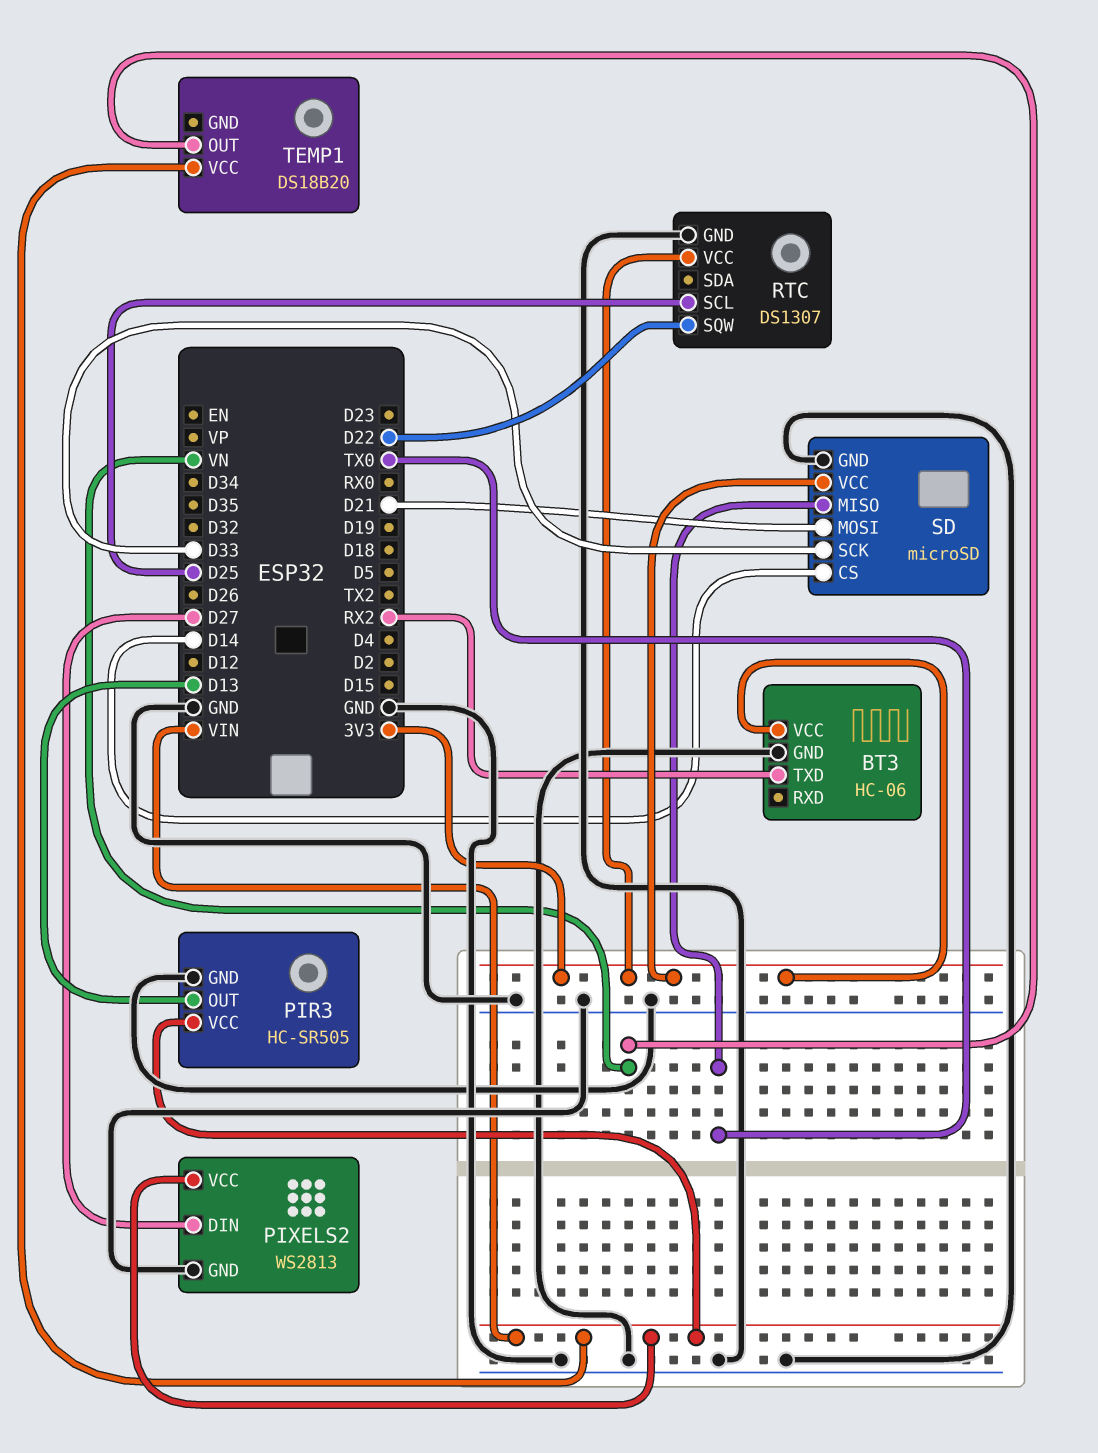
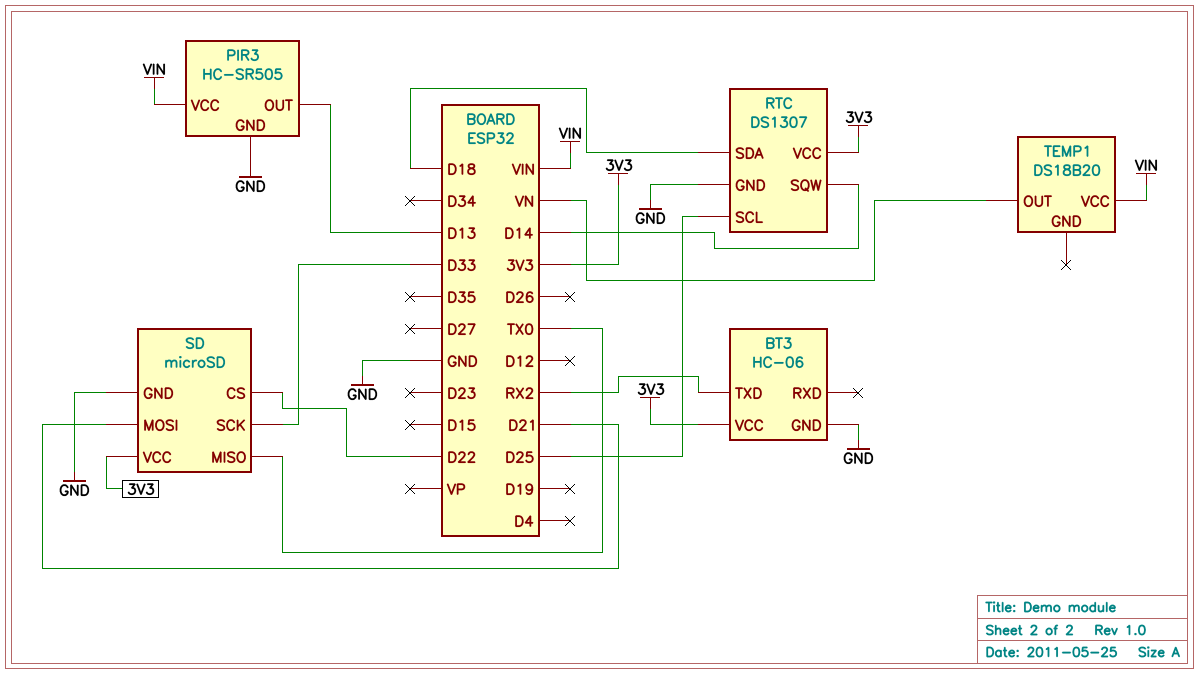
PIXELS2: WS2813 -> none
PIXELS2 pin DIN: D27 -> none
PIXELS2 pin GND: GND -> none
PIXELS2 pin VCC: VIN -> none
RTC pin SDA: none -> D18
RTC pin SQW: D22 -> D14
SD pin CS: D14 -> D22

